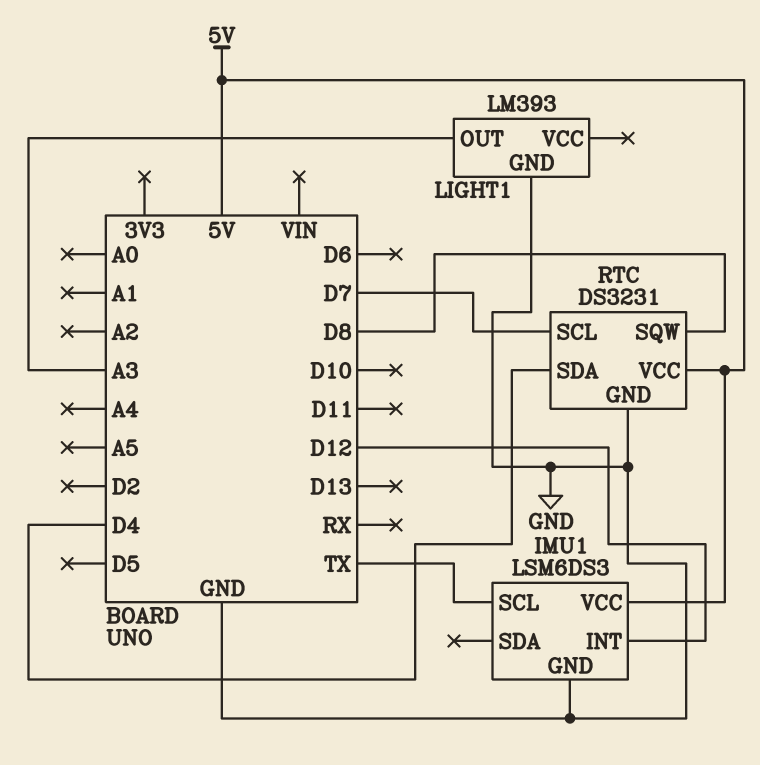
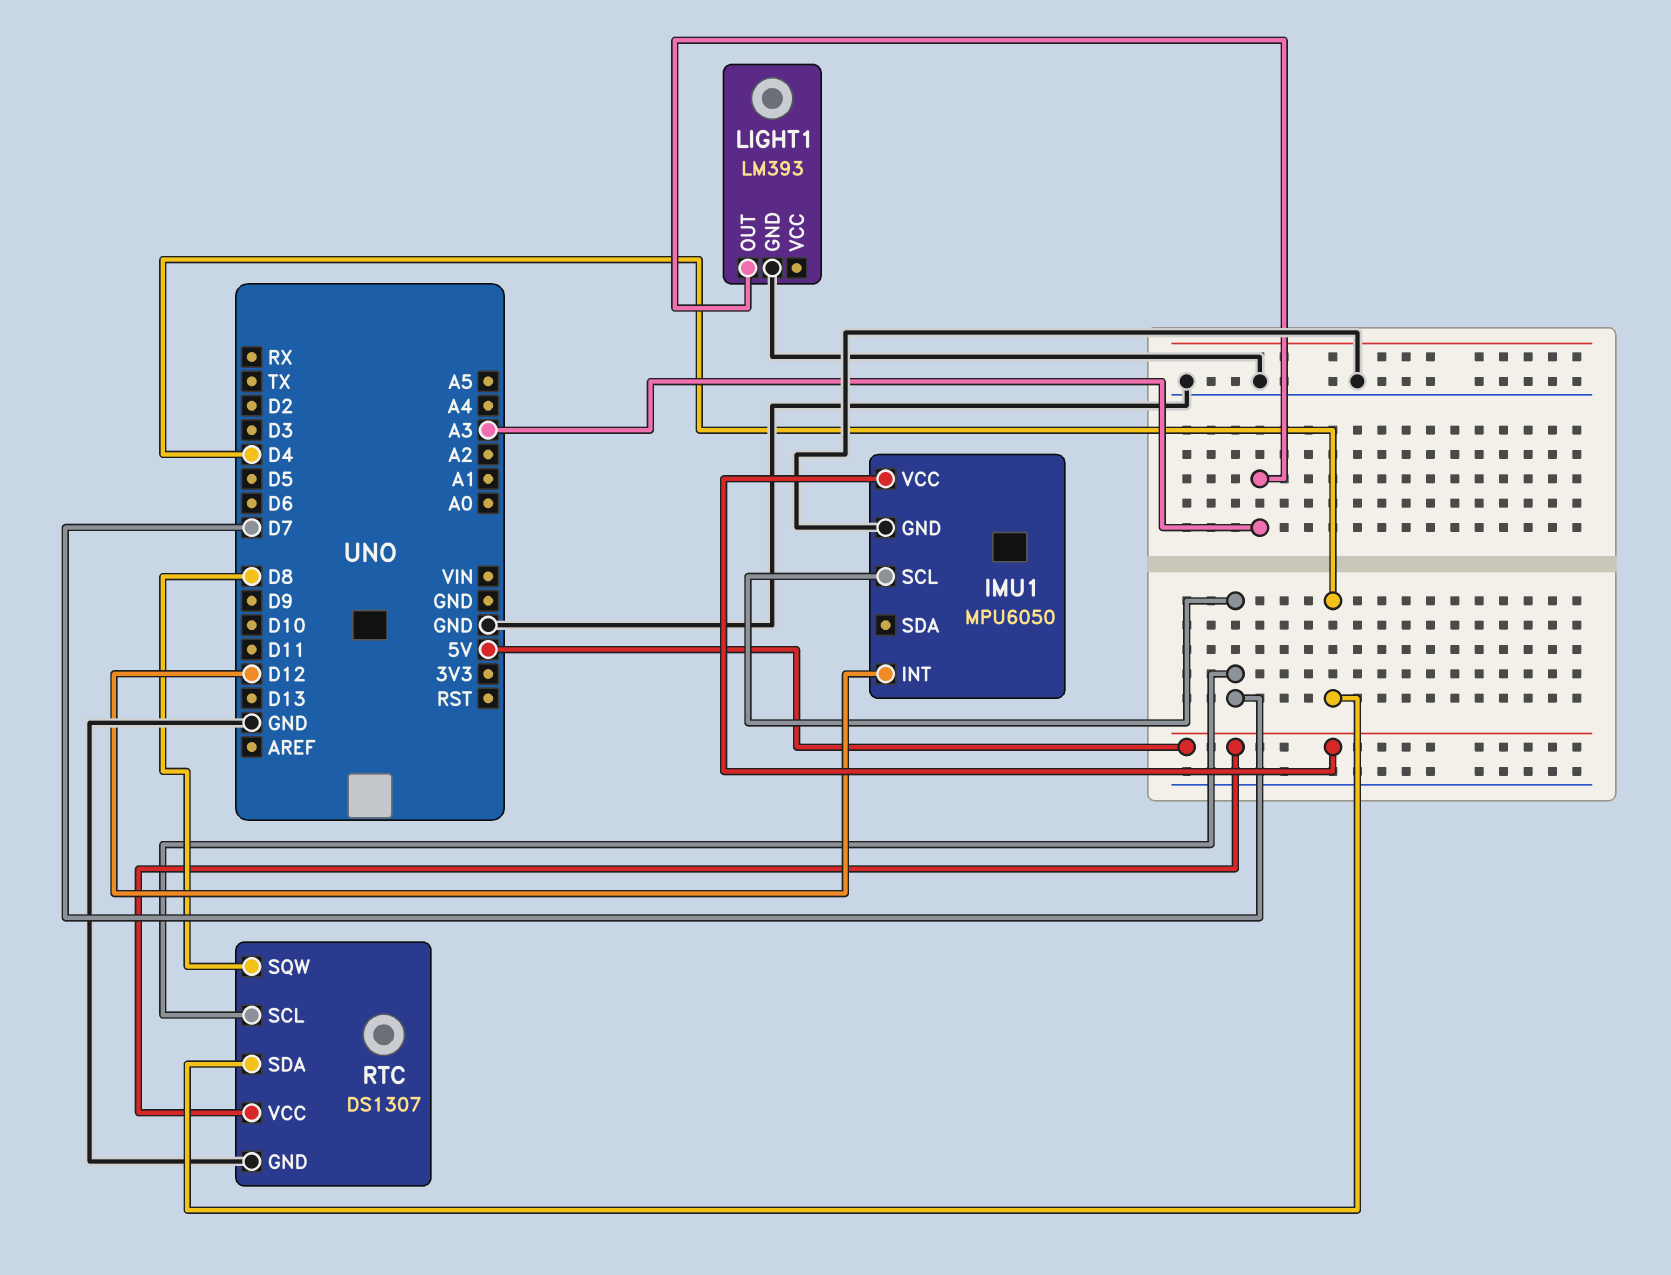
IMU1: LSM6DS3 -> MPU6050
IMU1 pin SCL: TX -> D7
RTC: DS3231 -> DS1307

